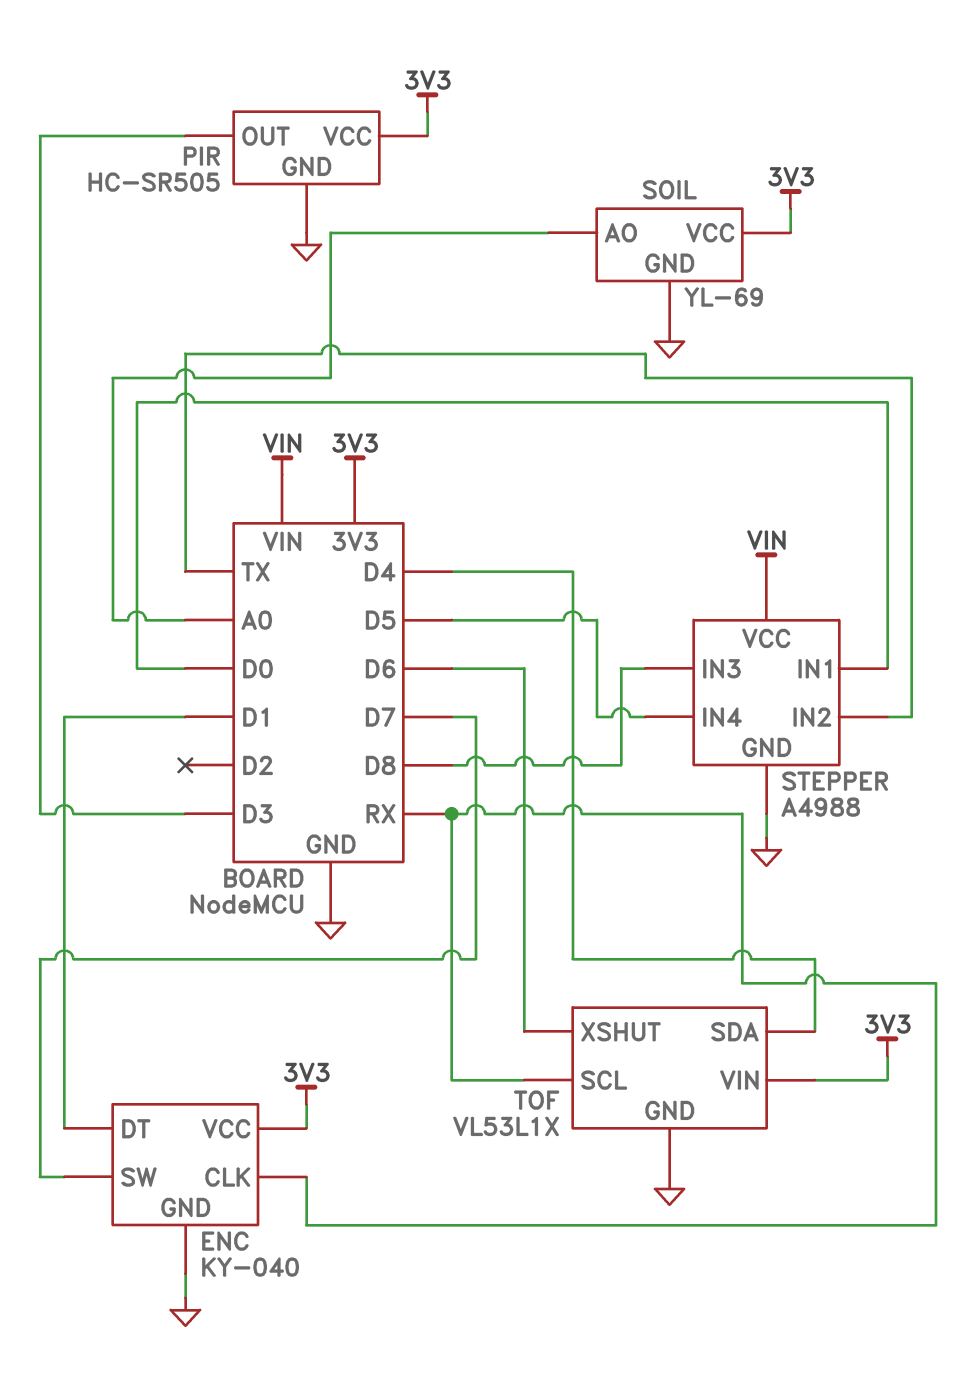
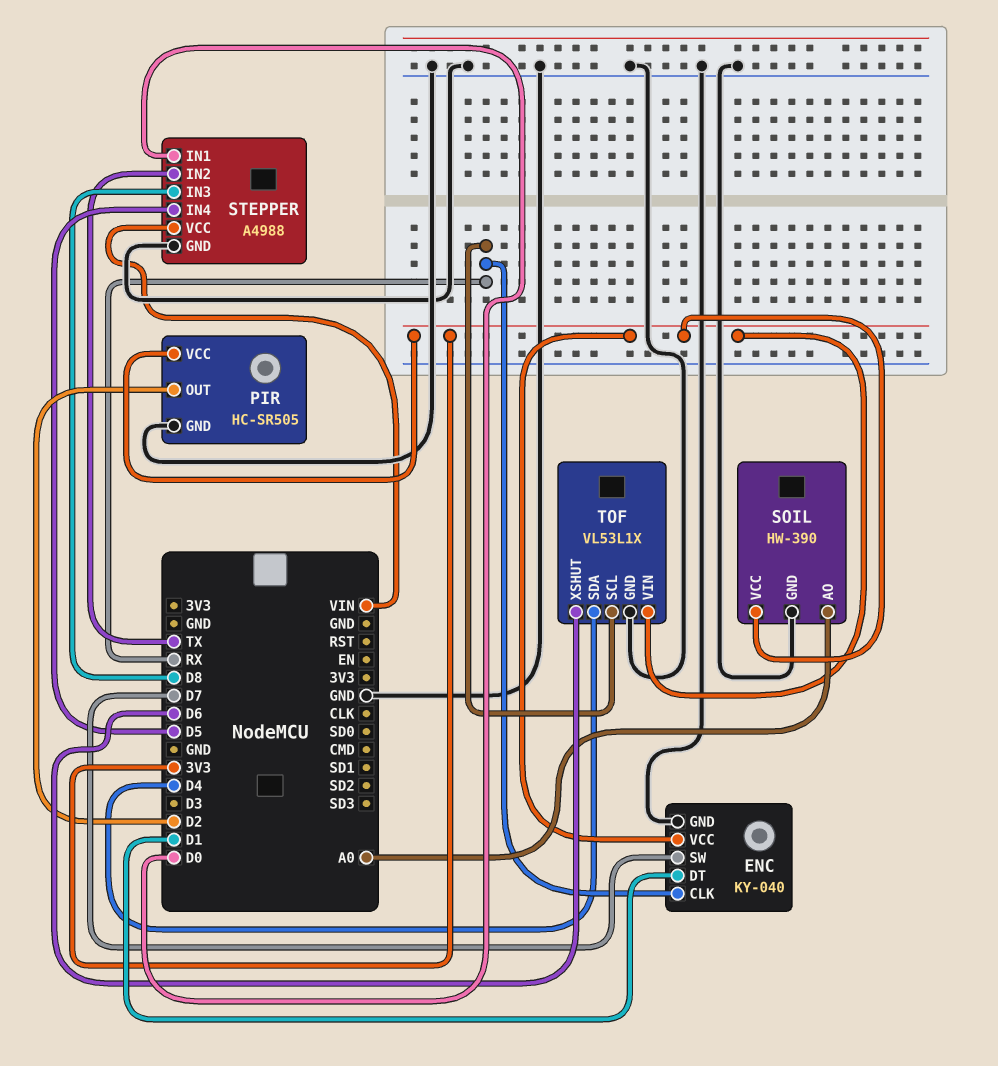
PIR pin OUT: D3 -> D2
SOIL: YL-69 -> HW-390

